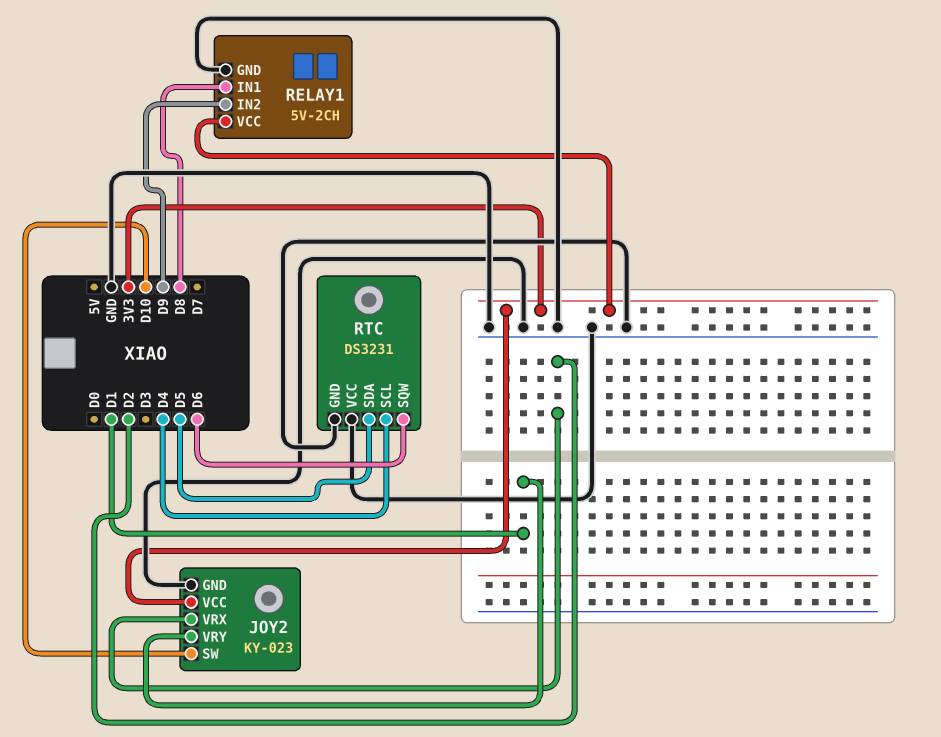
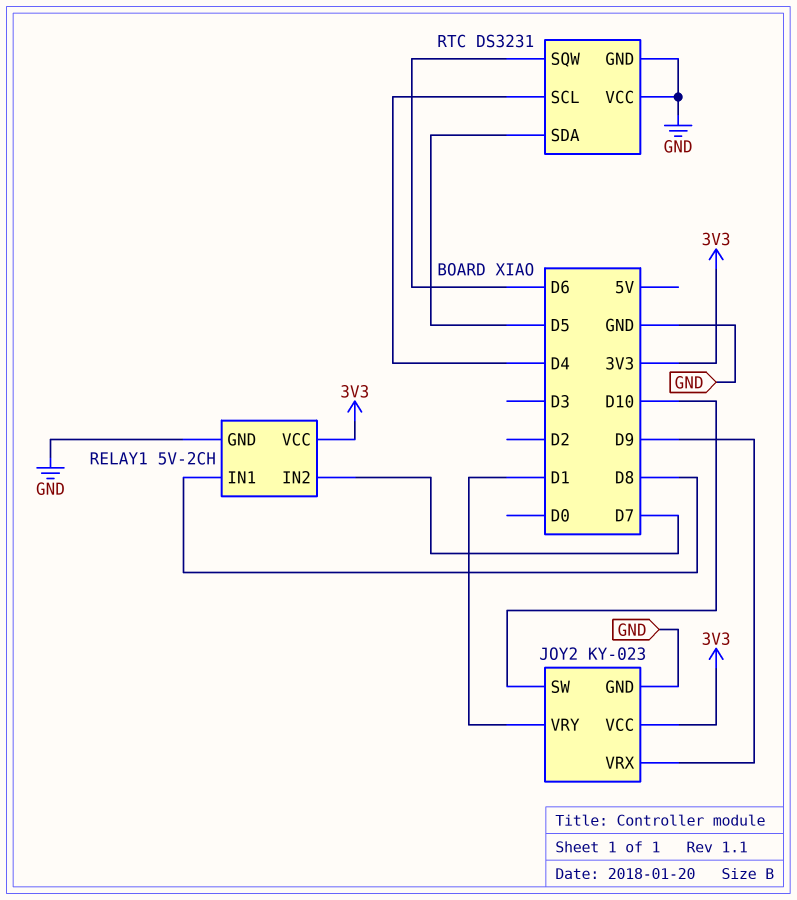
JOY2 pin VRX: D2 -> D9
RELAY1 pin IN2: D9 -> D7

